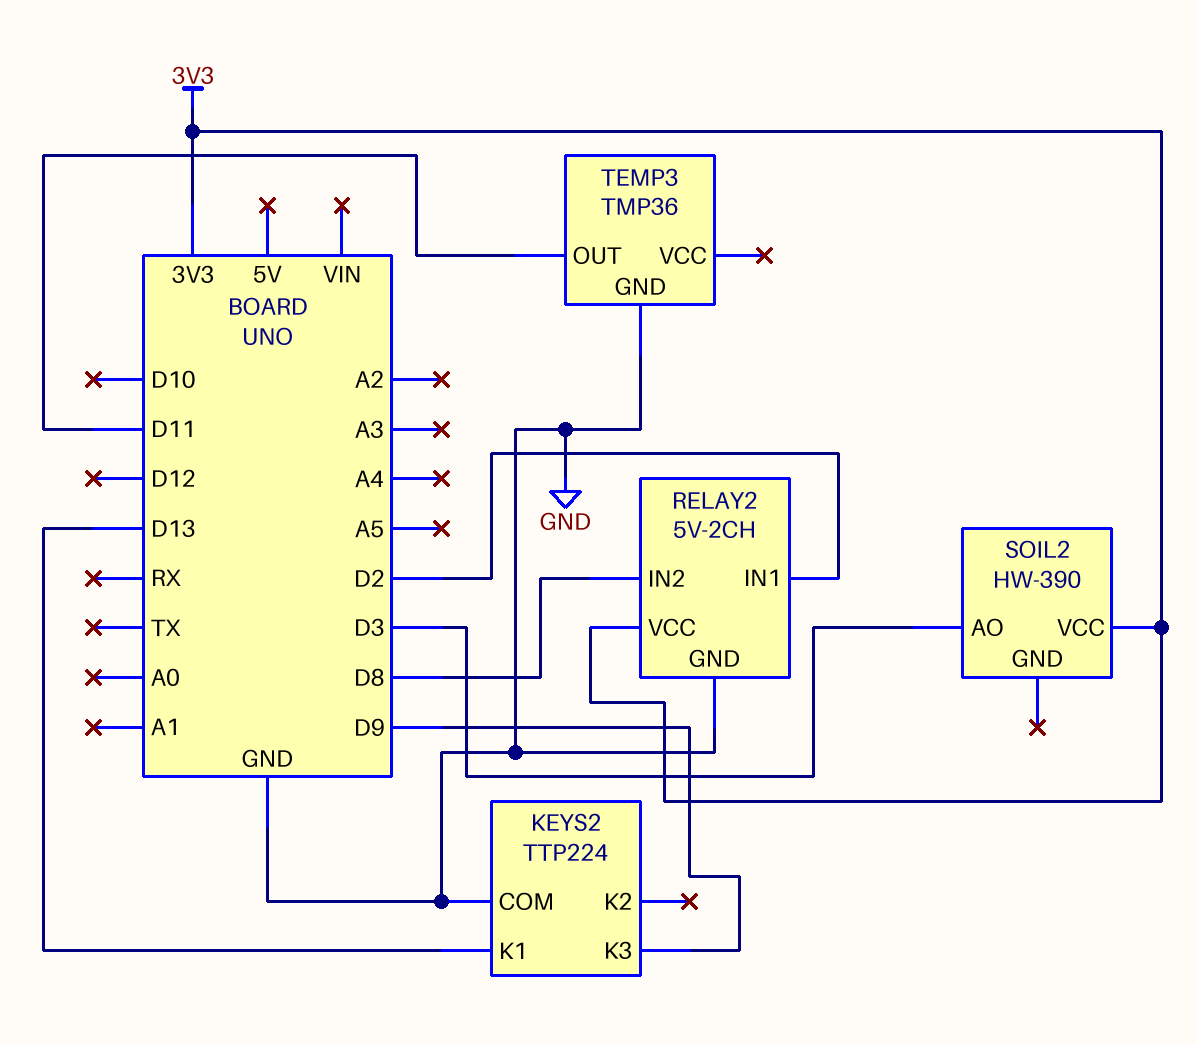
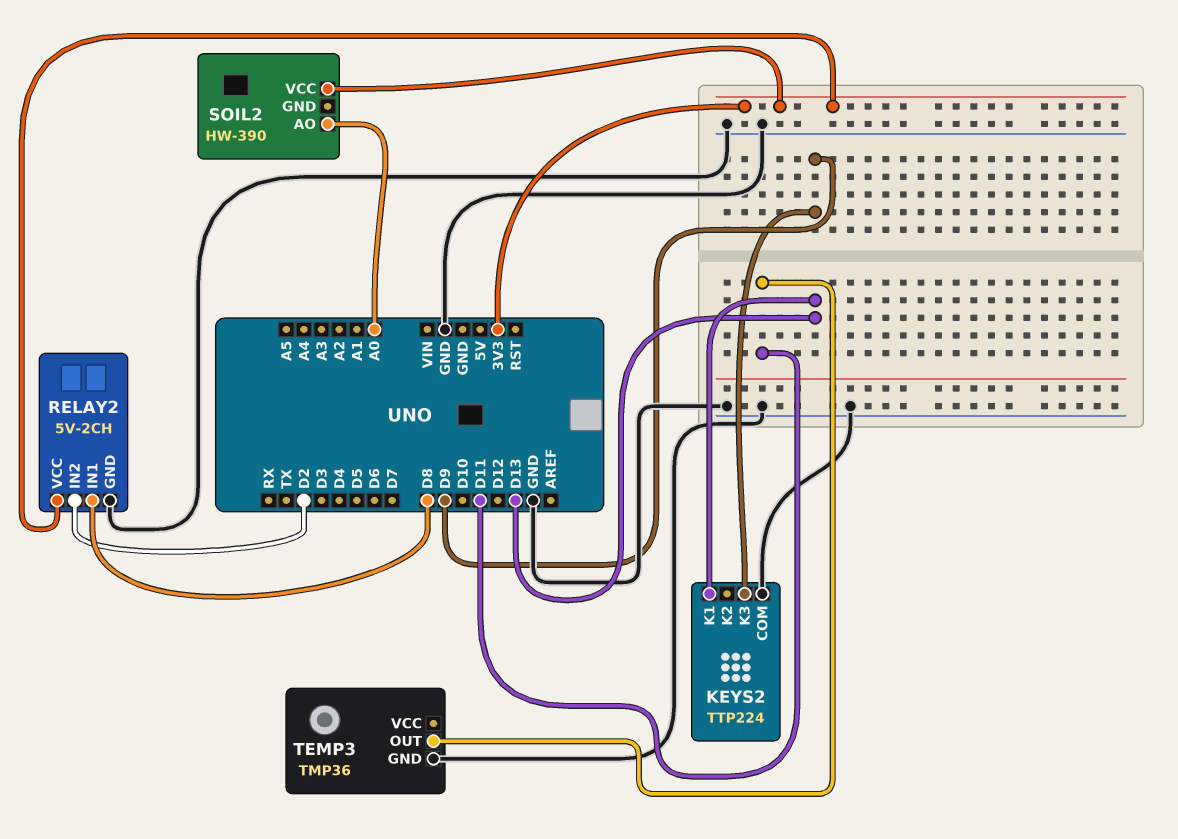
RELAY2 pin IN1: D2 -> D8
RELAY2 pin IN2: D8 -> D2
SOIL2 pin AO: D3 -> A0

